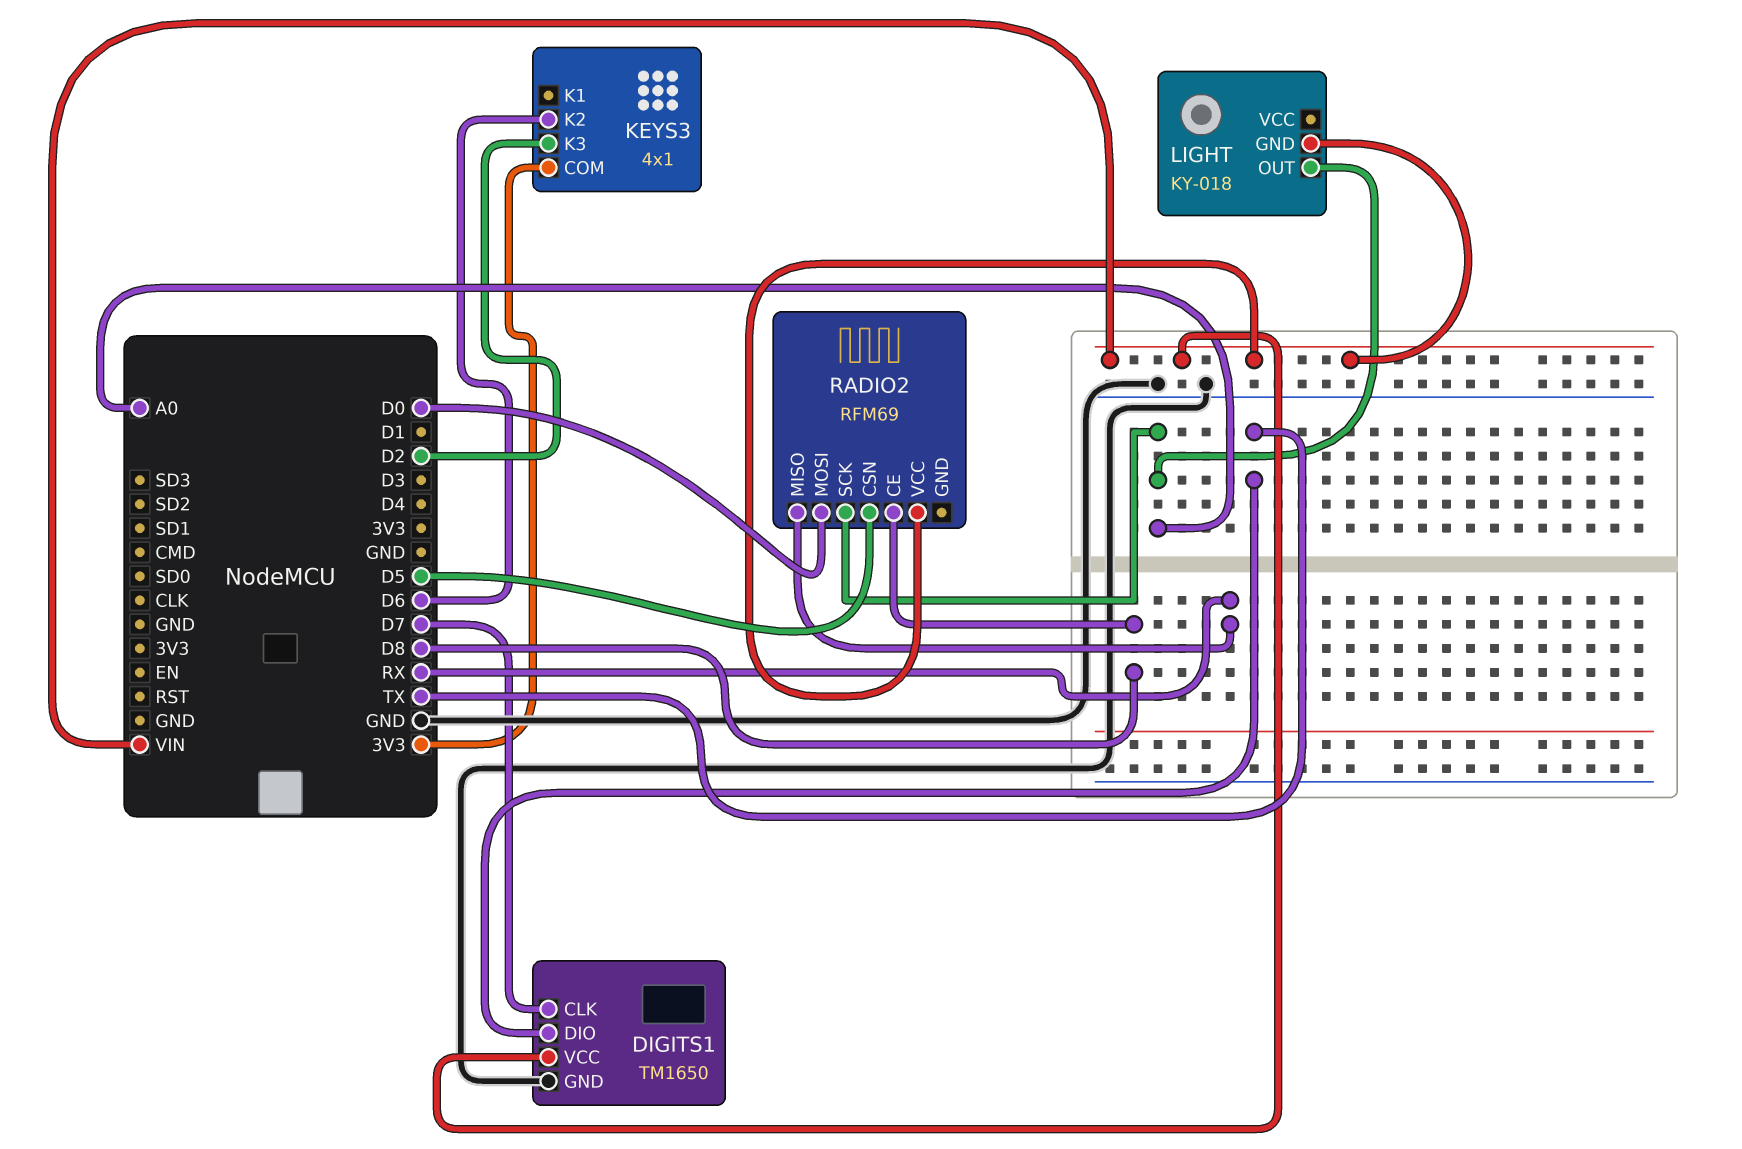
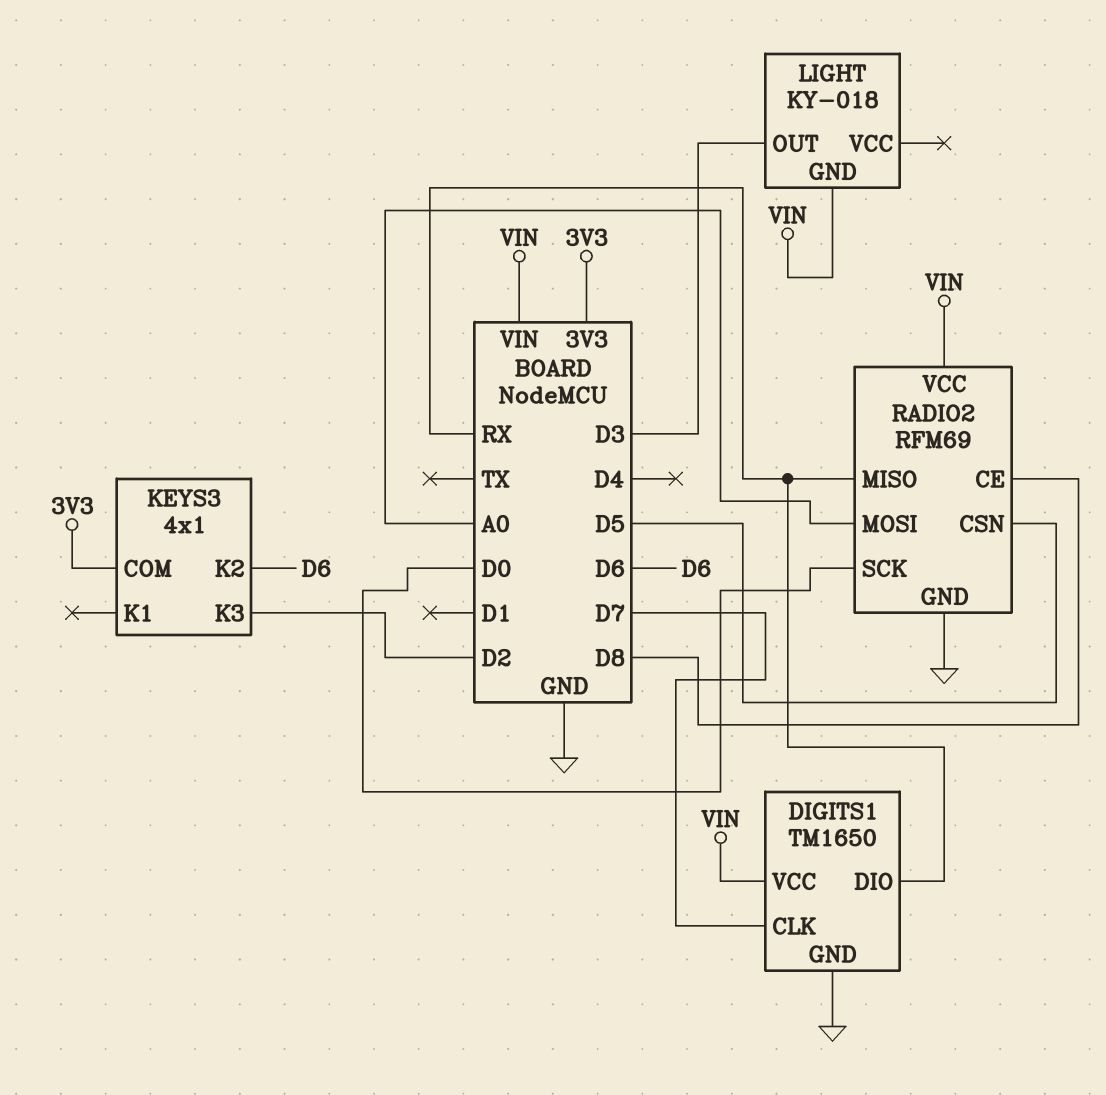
DIGITS1 pin DIO: TX -> RX
LIGHT pin OUT: A0 -> D3
RADIO2 pin GND: none -> GND
RADIO2 pin MOSI: D0 -> A0
RADIO2 pin SCK: A0 -> D0

